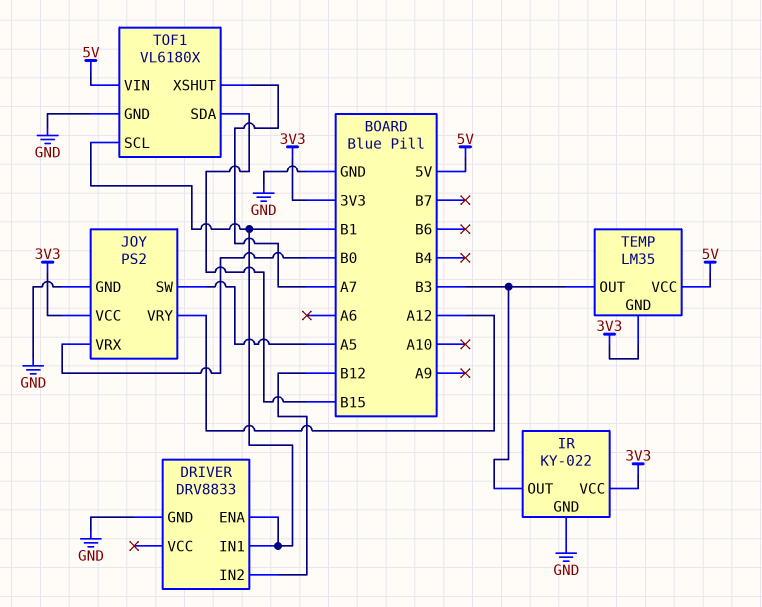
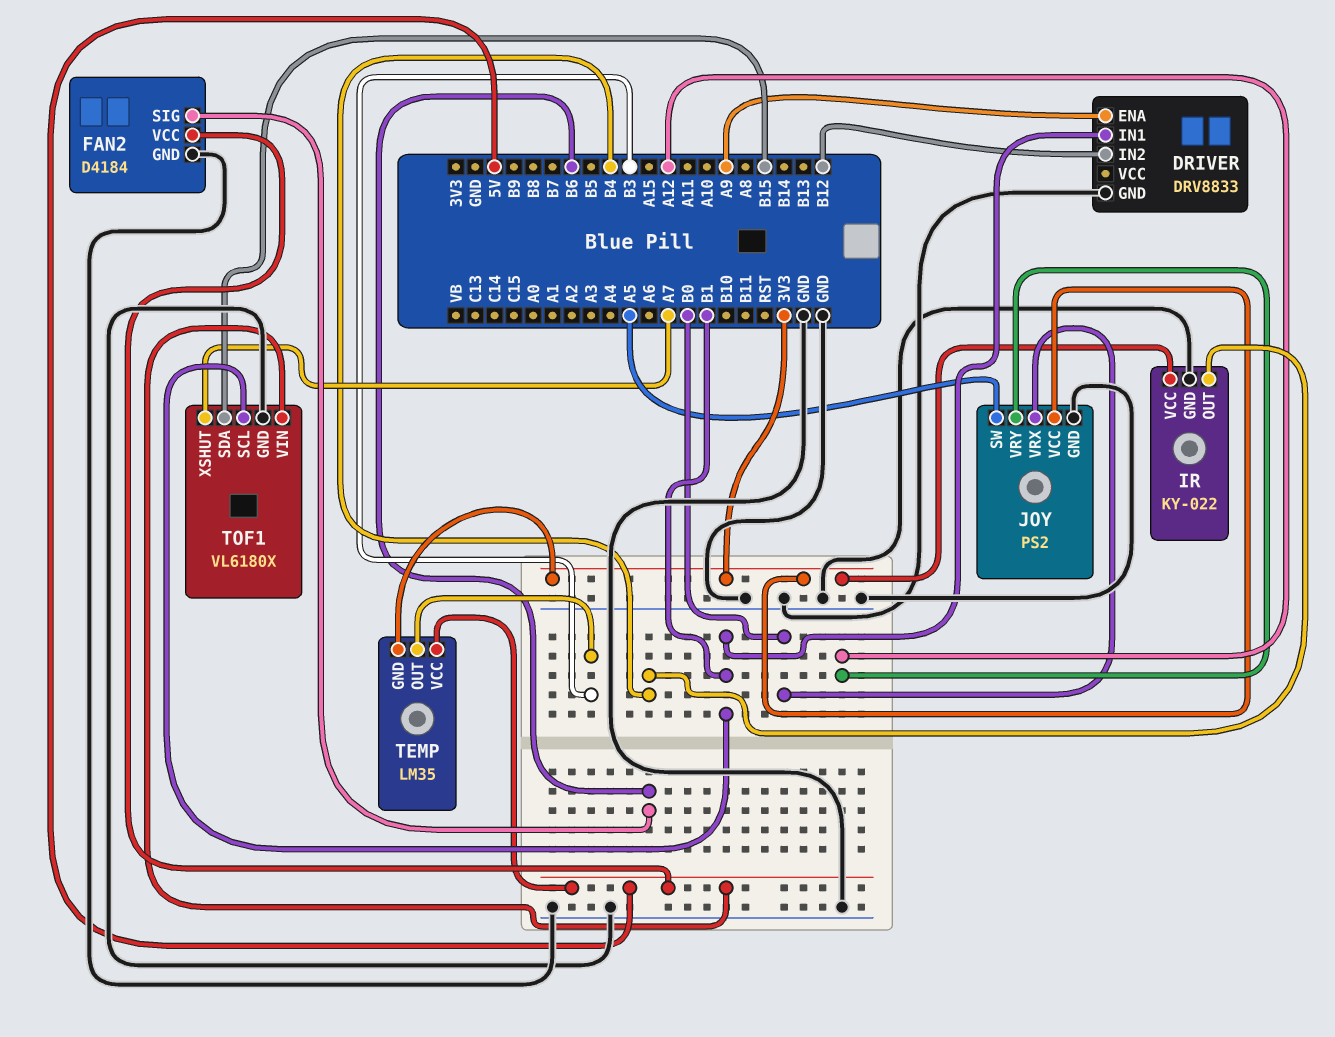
DRIVER pin ENA: B1 -> A9
FAN2: none -> D4184
FAN2 pin GND: none -> GND
FAN2 pin SIG: none -> B6
FAN2 pin VCC: none -> 5V
IR pin OUT: B3 -> B4

